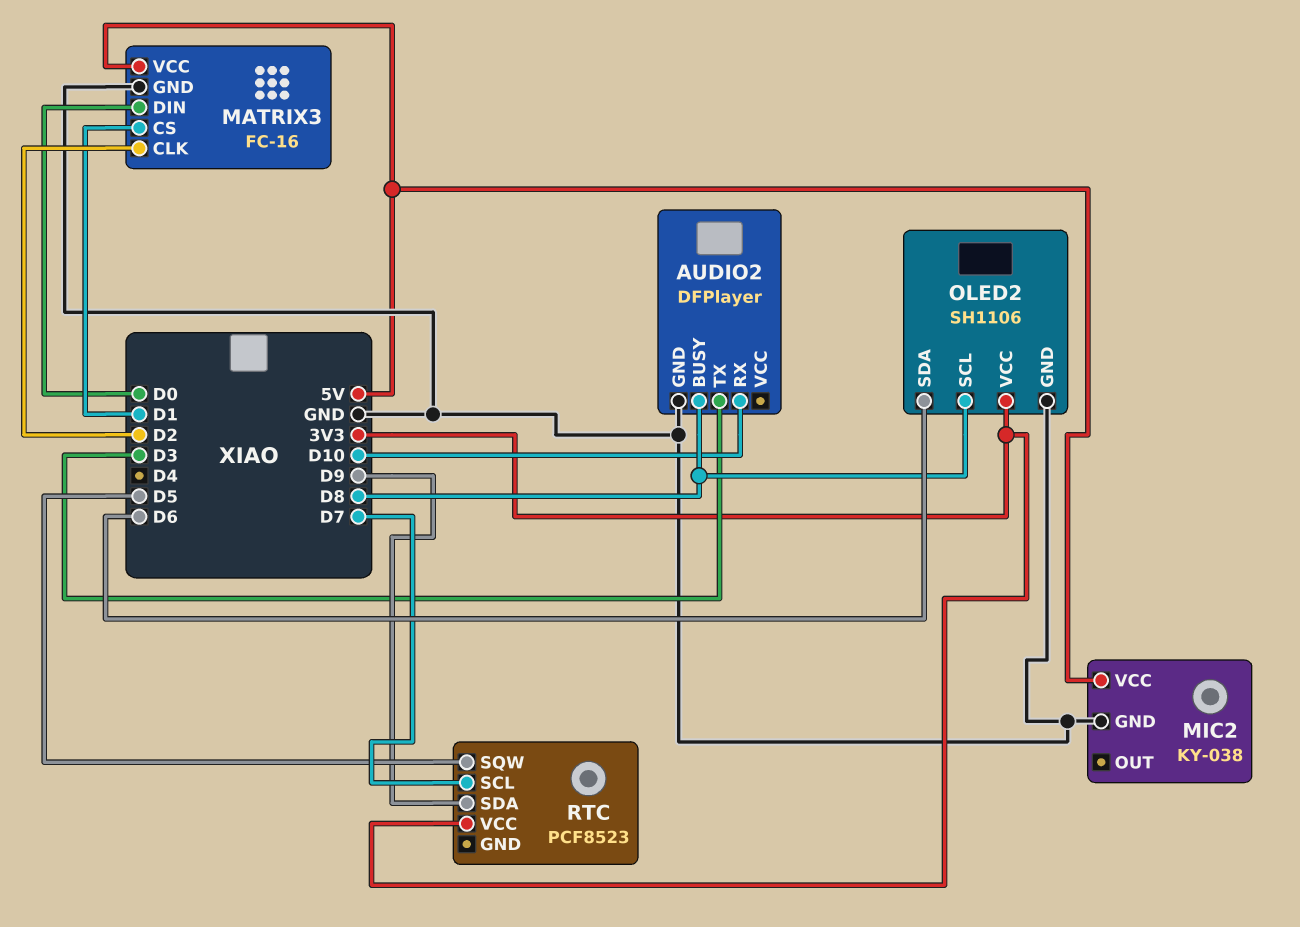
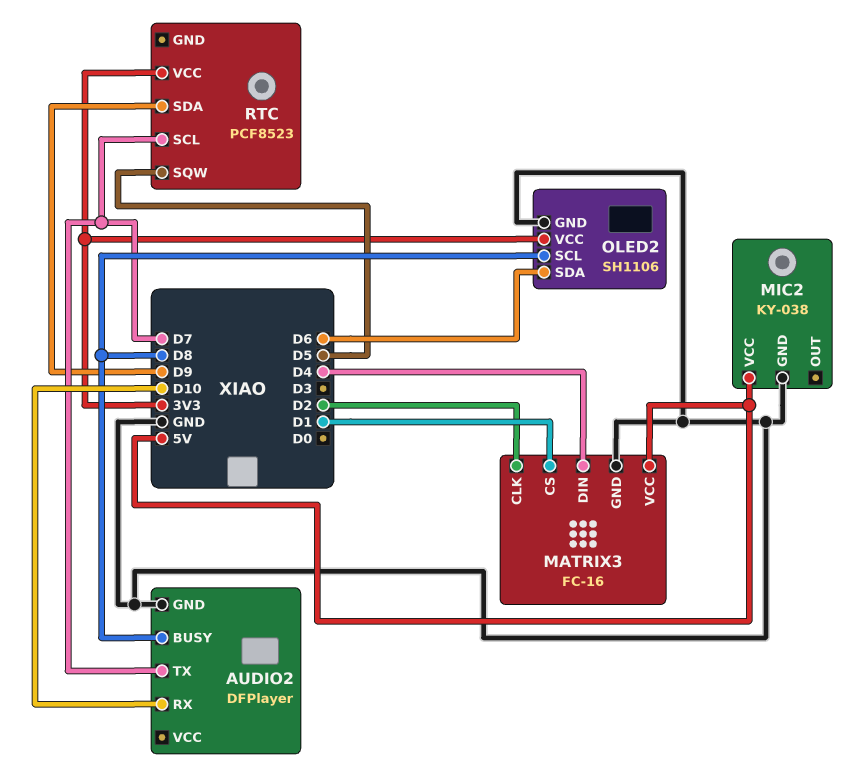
AUDIO2 pin TX: D3 -> D7
MATRIX3 pin DIN: D0 -> D4

